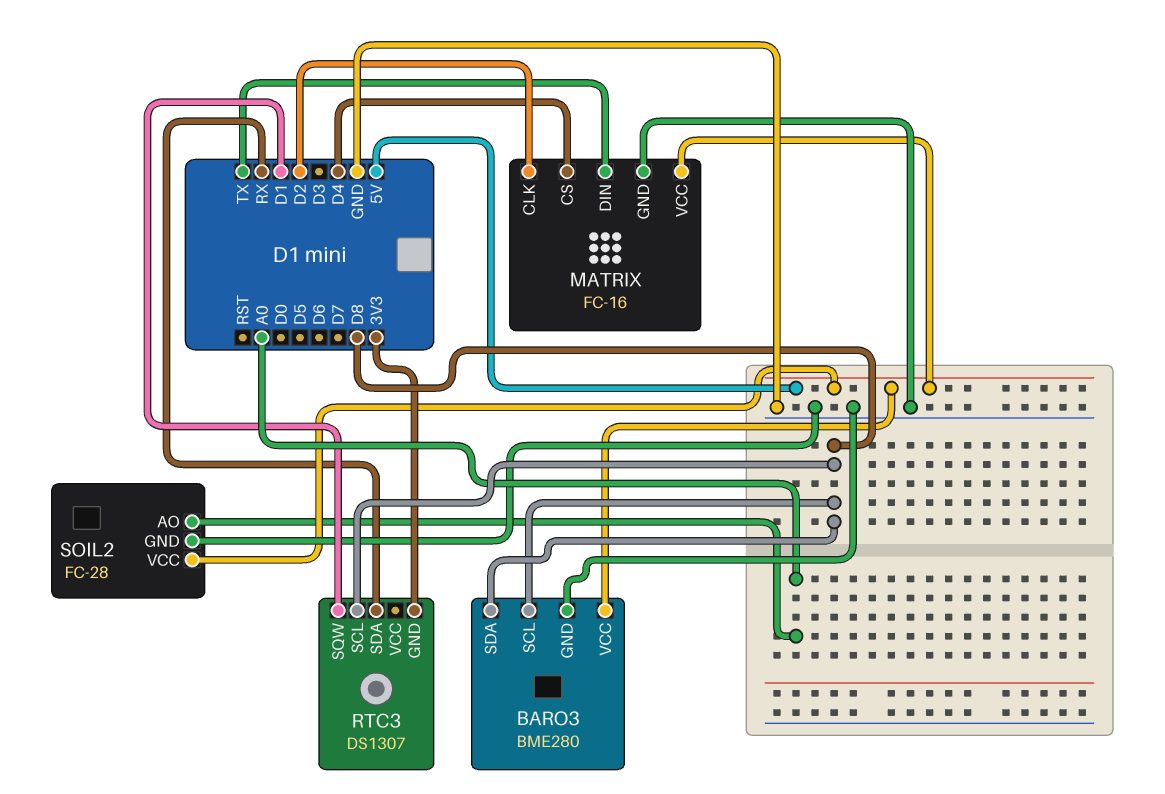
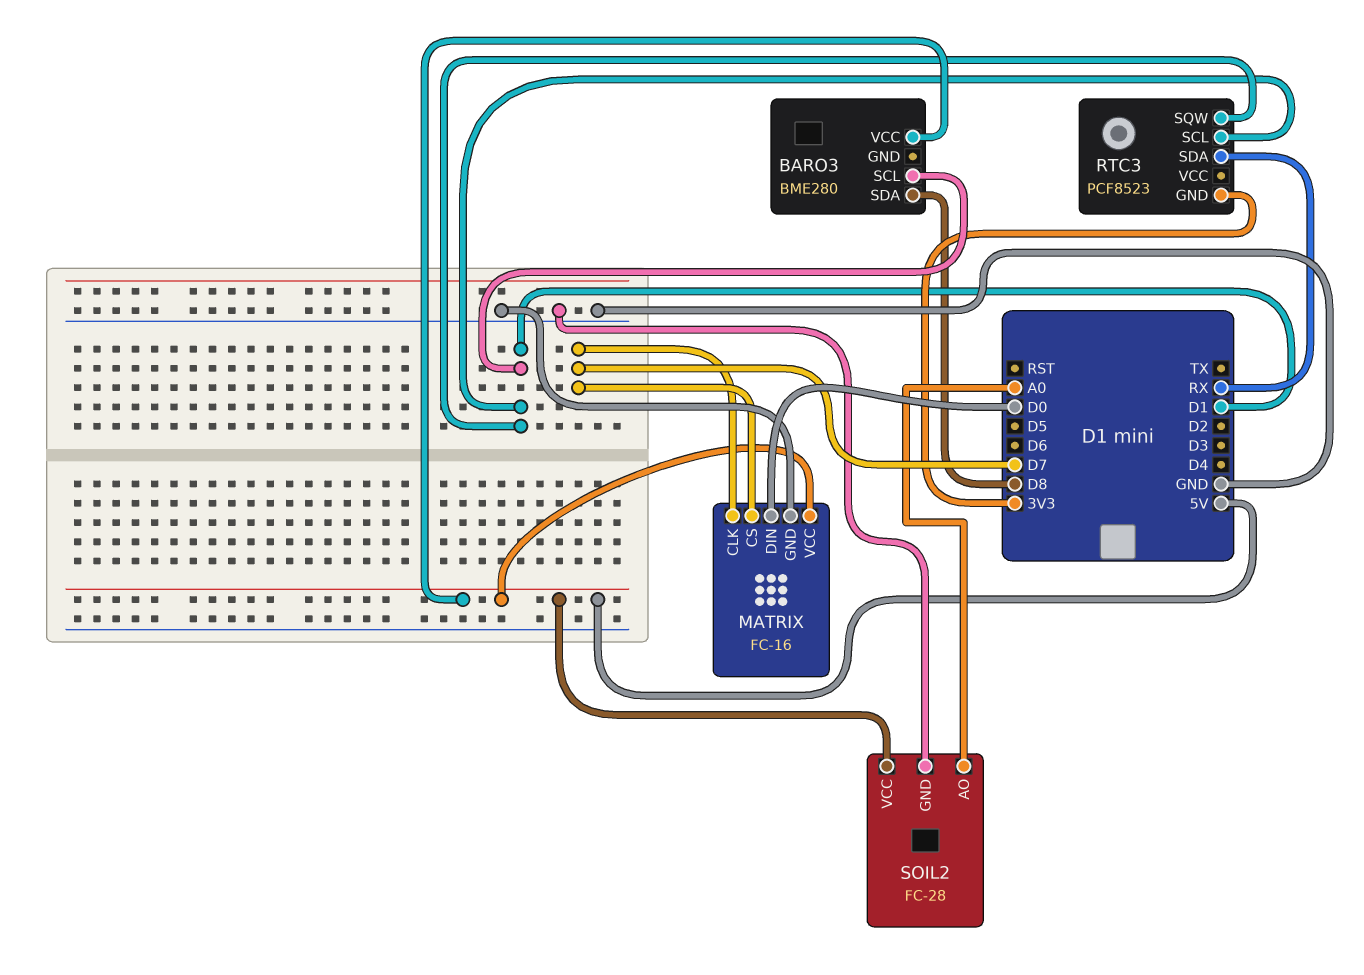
BARO3 pin GND: GND -> none
BARO3 pin SCL: D8 -> D1
MATRIX pin CLK: D2 -> D7
MATRIX pin CS: D4 -> D7
MATRIX pin DIN: TX -> D0
RTC3: DS1307 -> PCF8523
RTC3 pin SCL: D8 -> D1

